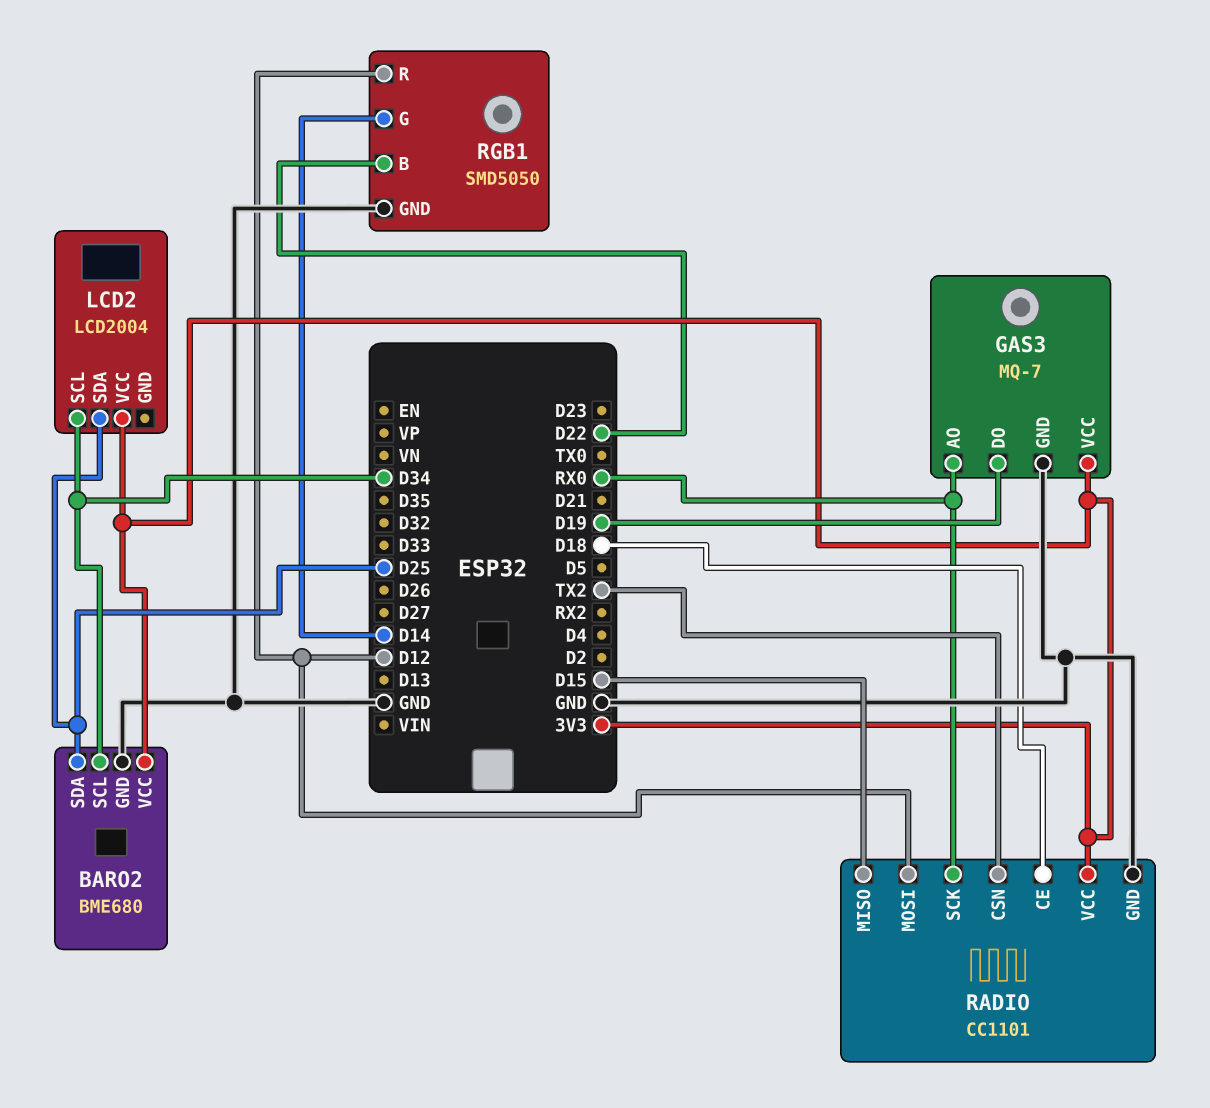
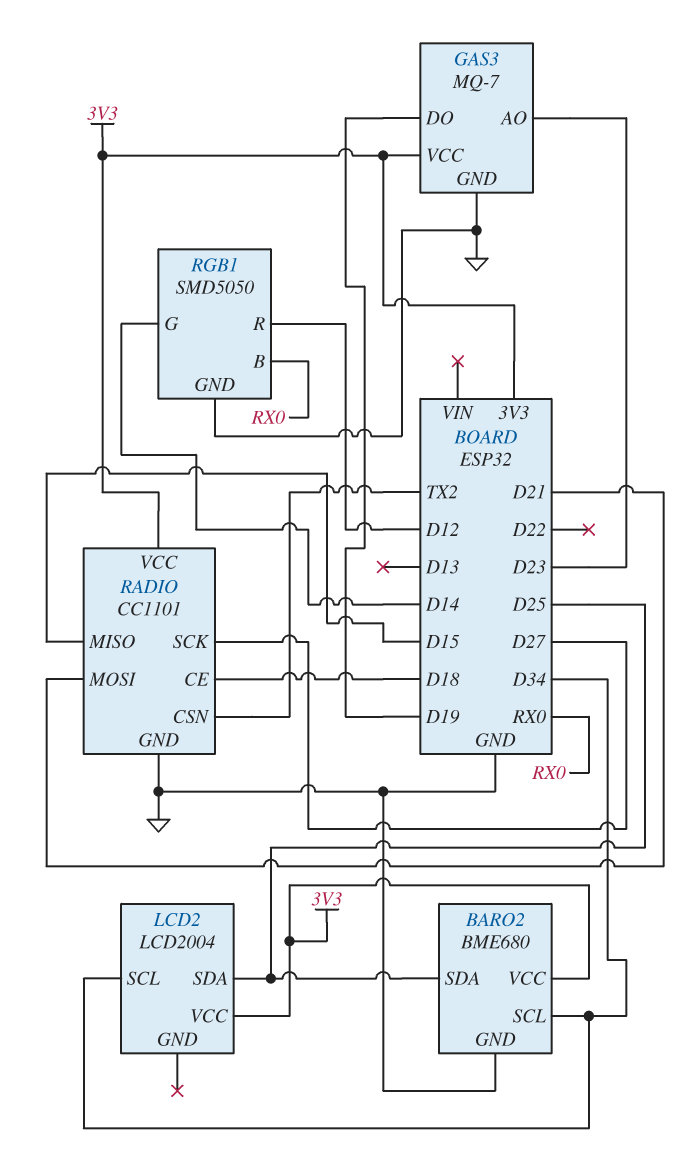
GAS3 pin AO: RX0 -> D23
RADIO pin MOSI: D12 -> D21
RADIO pin SCK: RX0 -> D27
RGB1 pin B: D22 -> RX0

